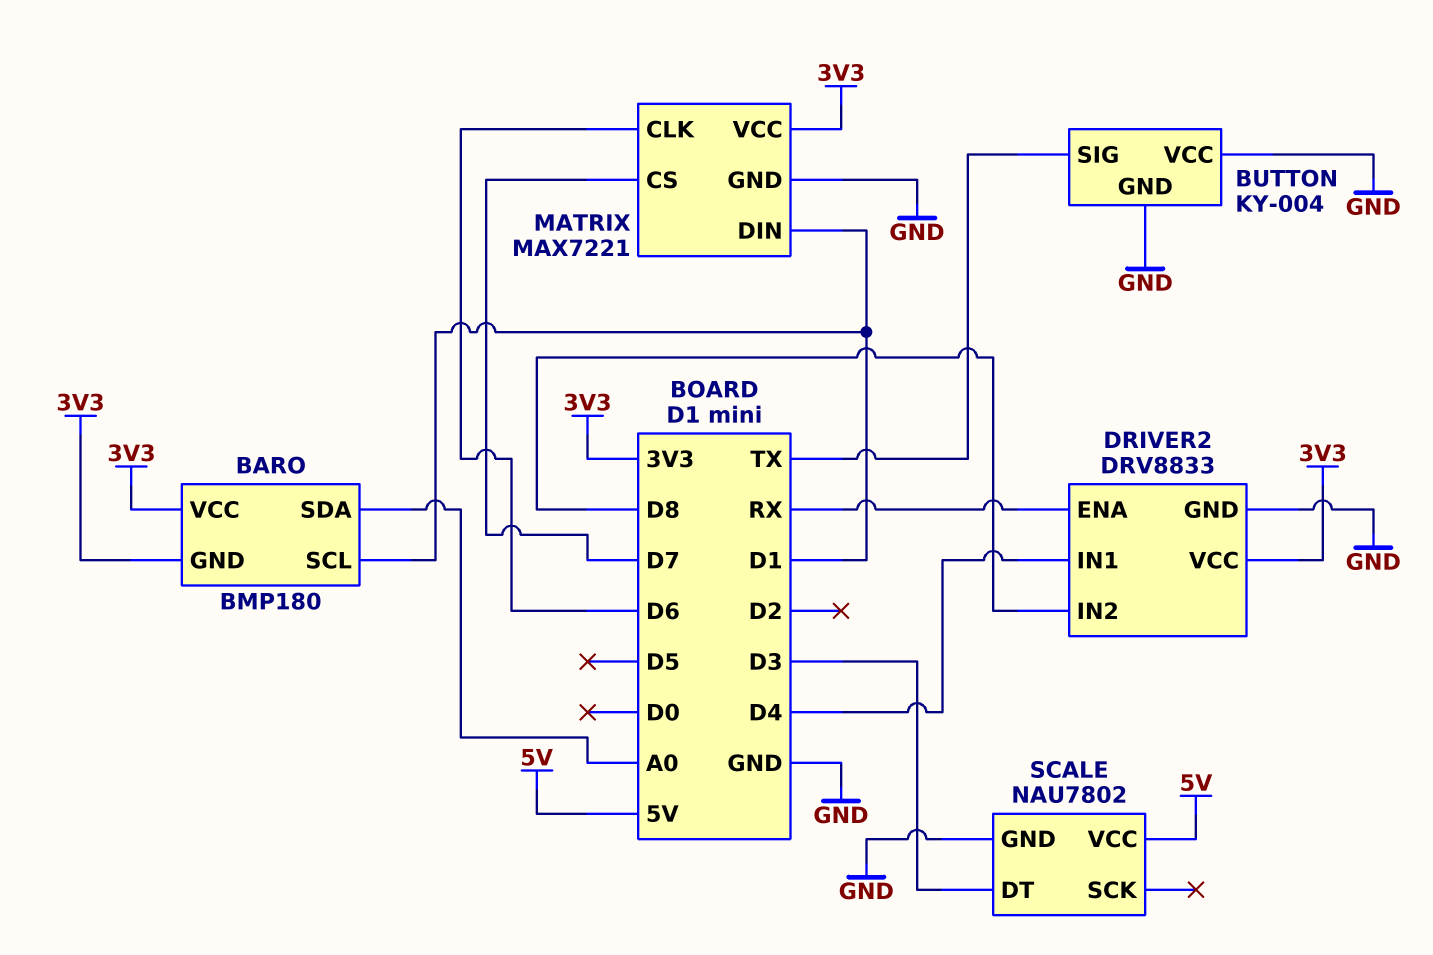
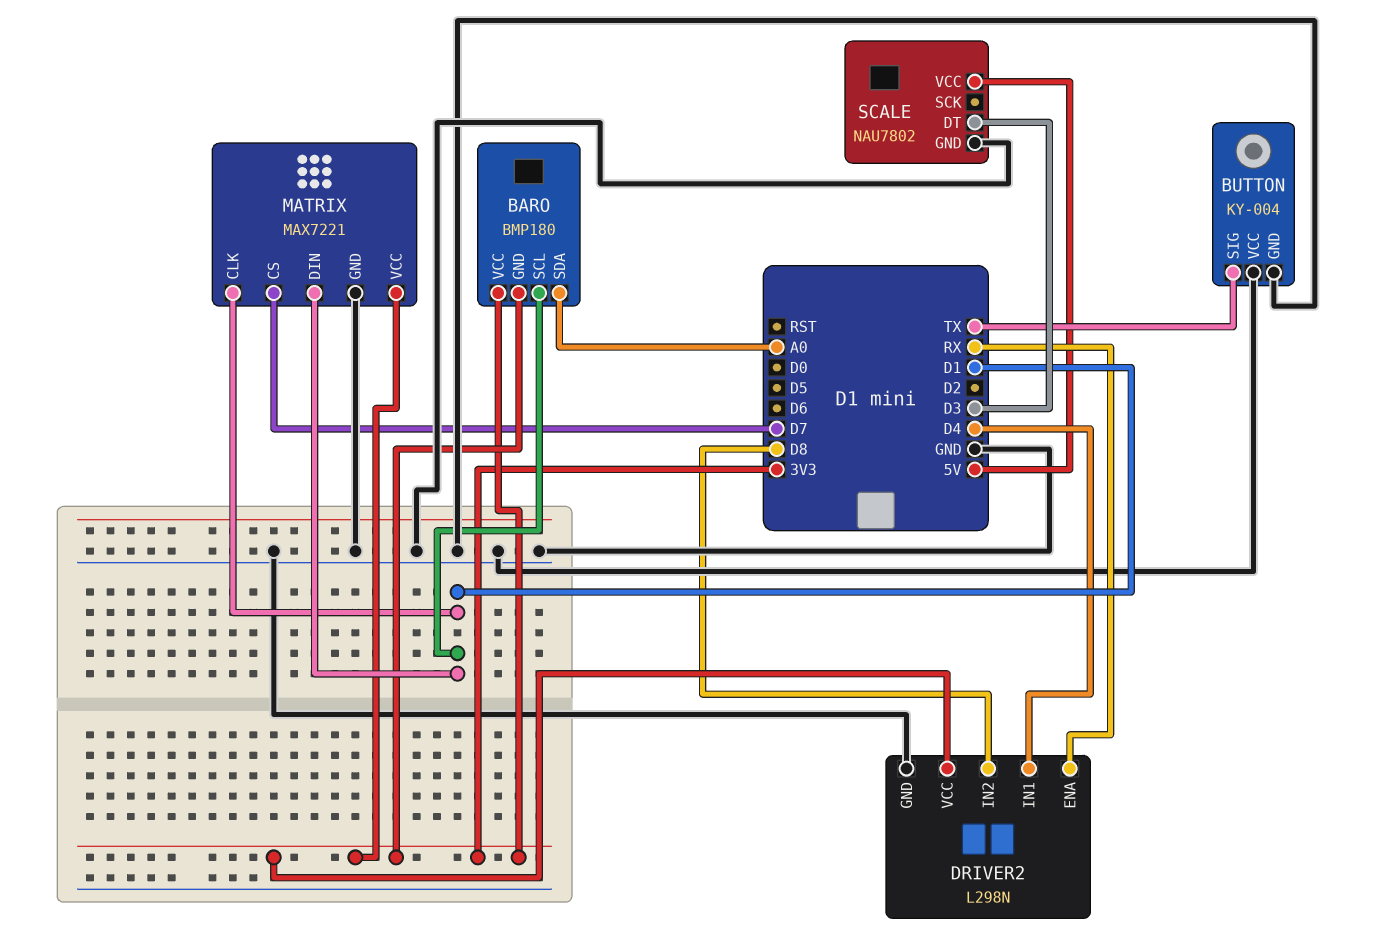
DRIVER2: DRV8833 -> L298N
MATRIX pin CLK: D6 -> D1

